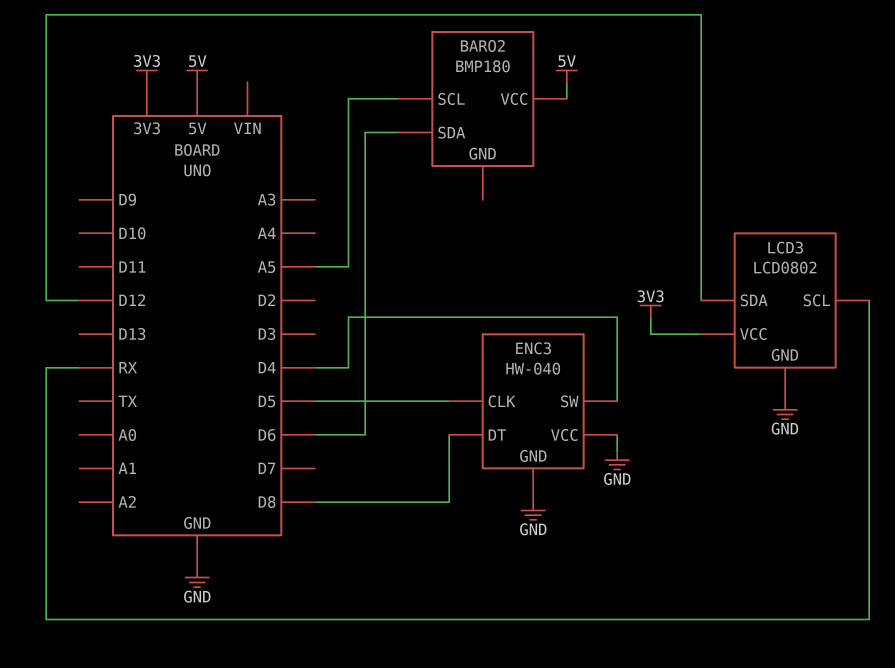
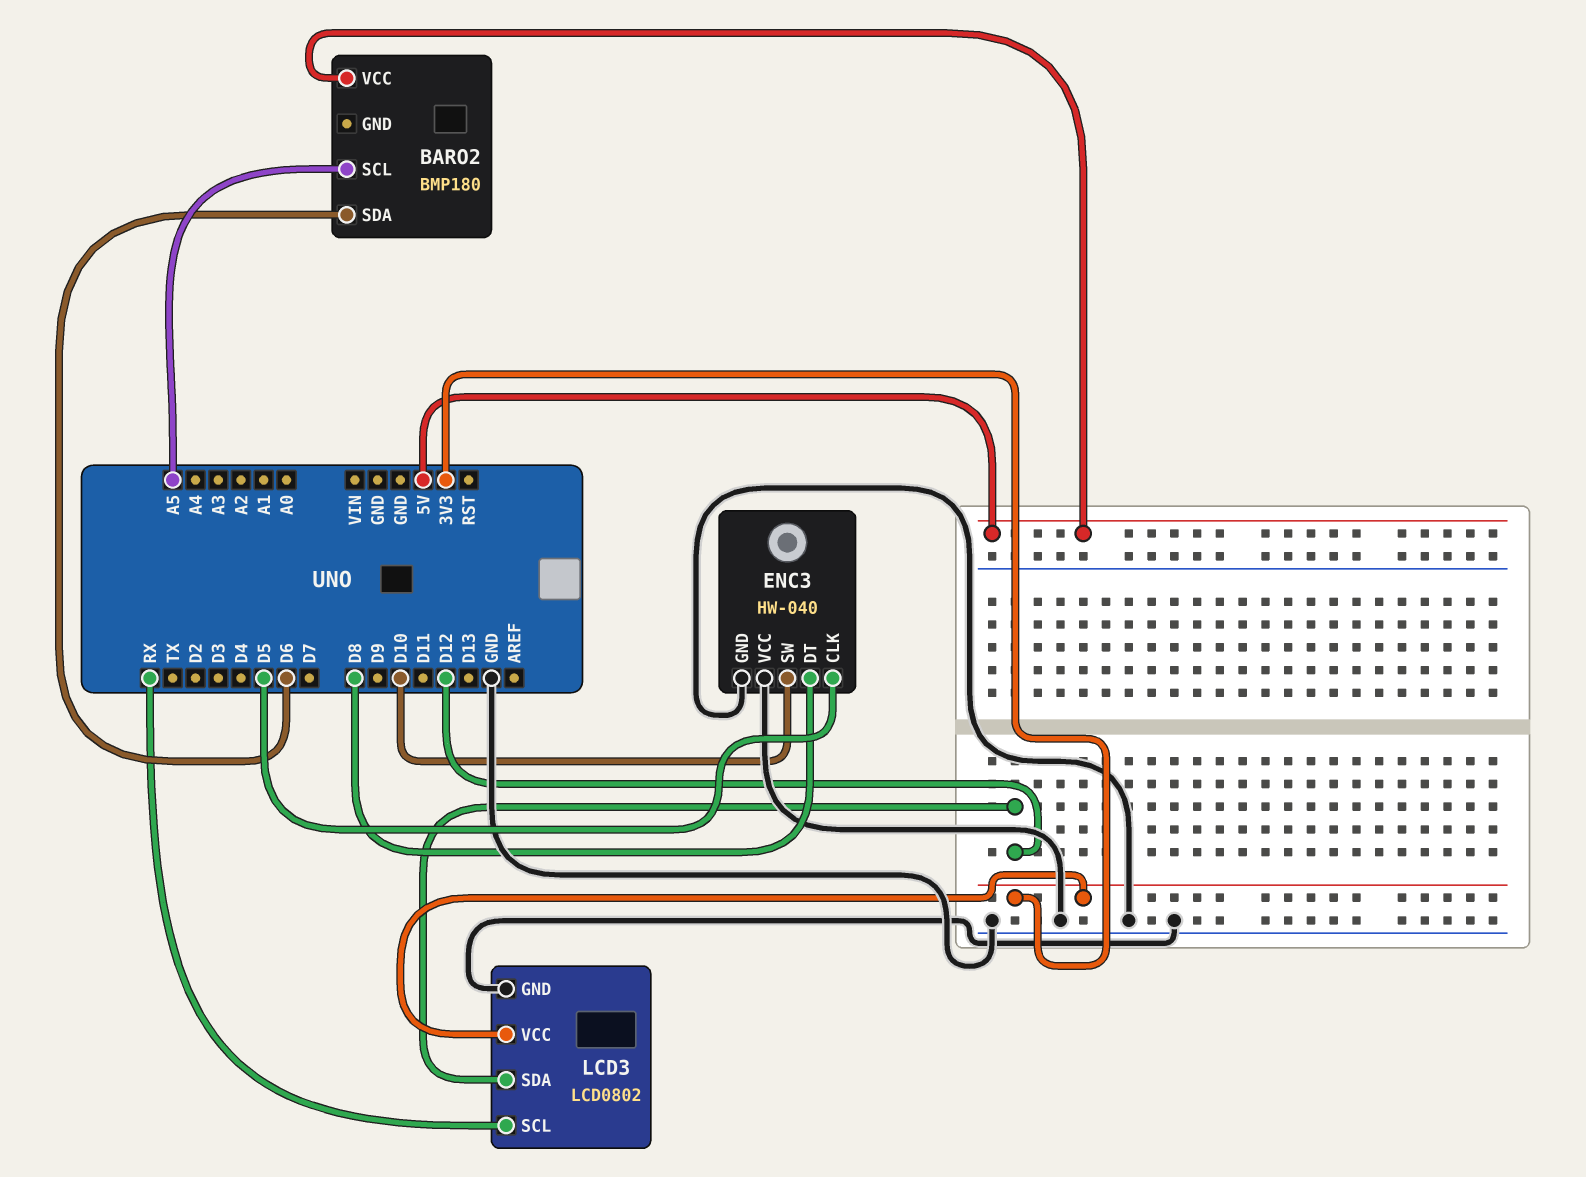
ENC3 pin SW: D4 -> D10

